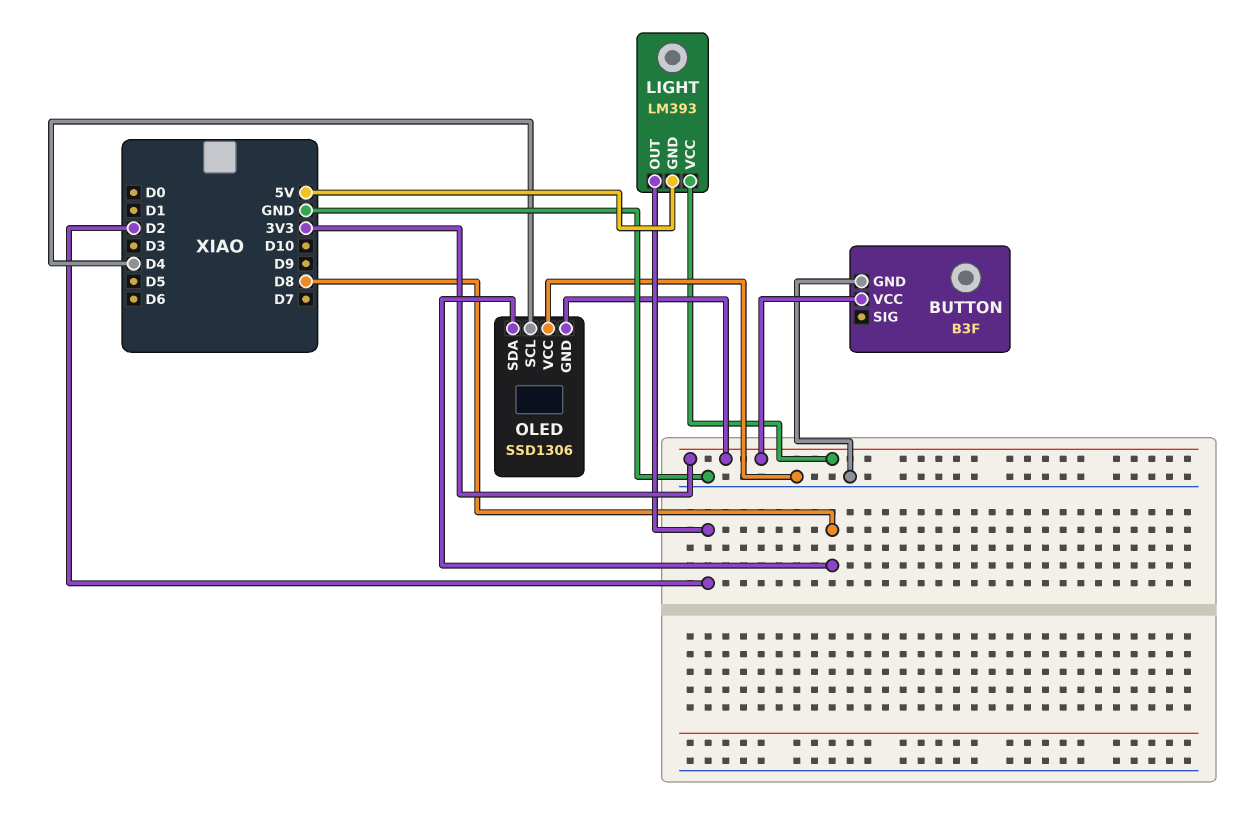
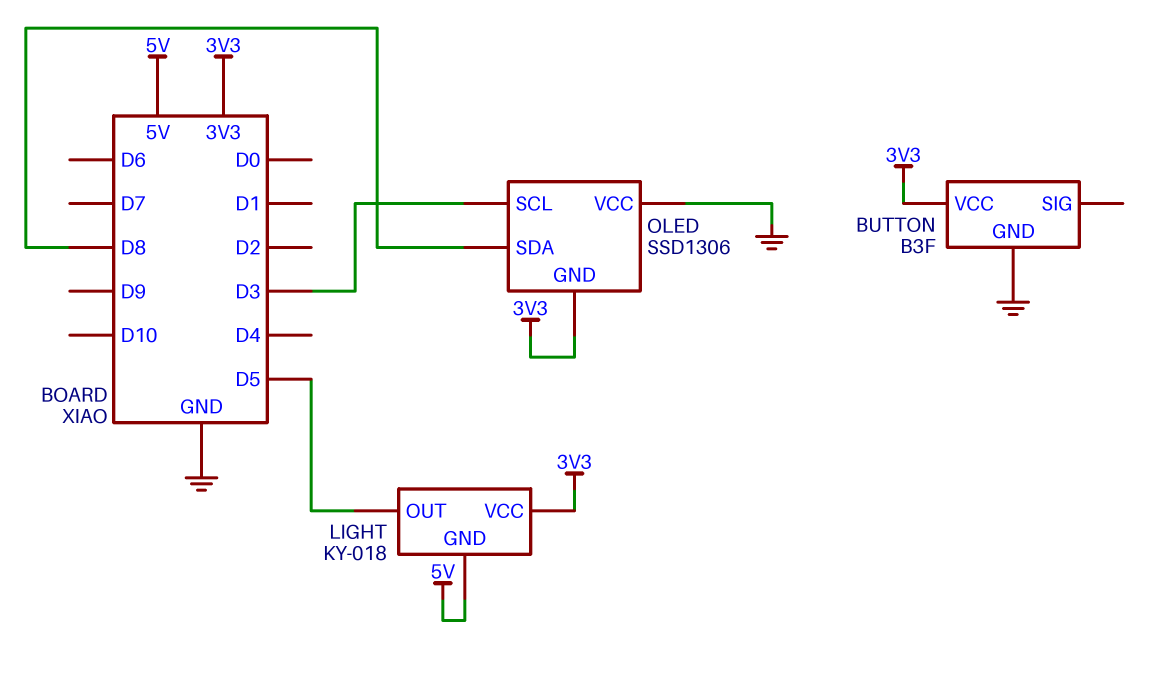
LIGHT: LM393 -> KY-018
LIGHT pin OUT: D2 -> D5
OLED pin SCL: D4 -> D3

